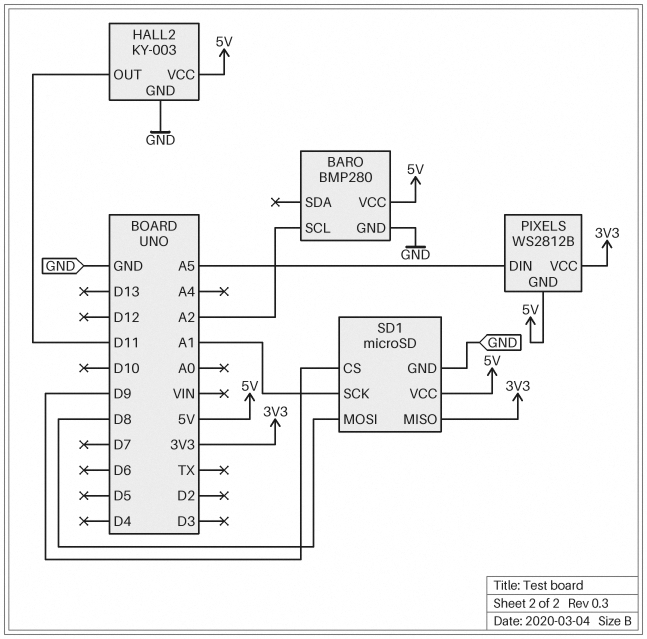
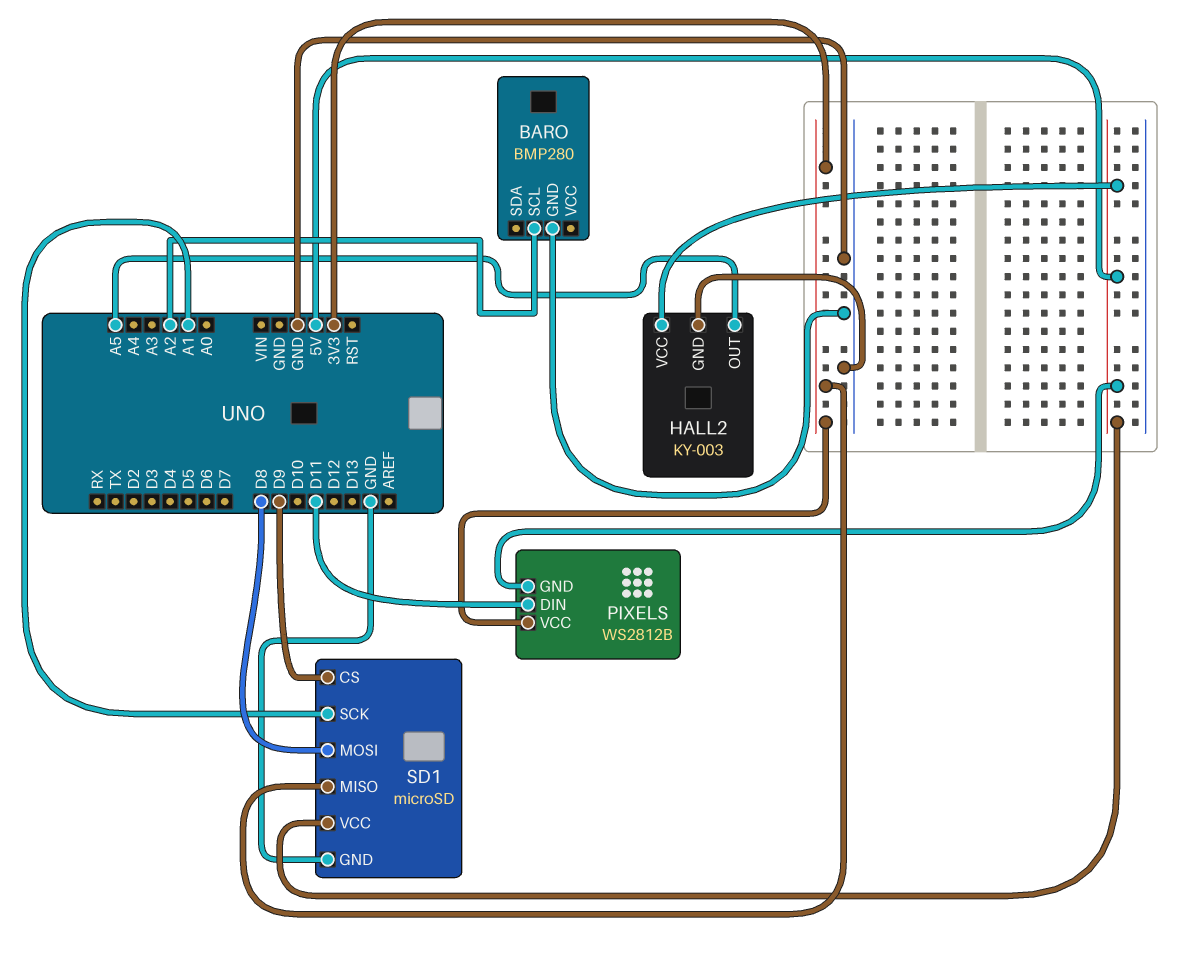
BARO pin VCC: 5V -> none
HALL2 pin OUT: D11 -> A5
PIXELS pin DIN: A5 -> D11

